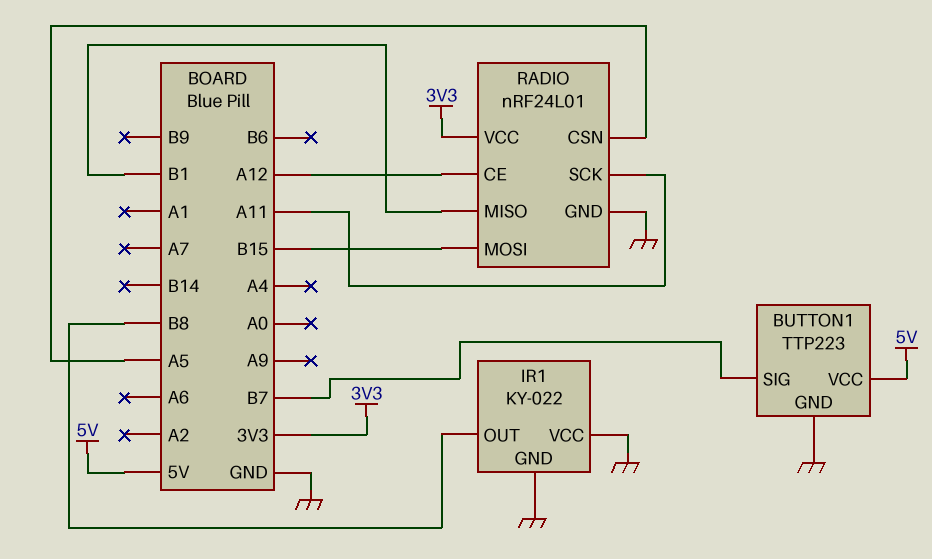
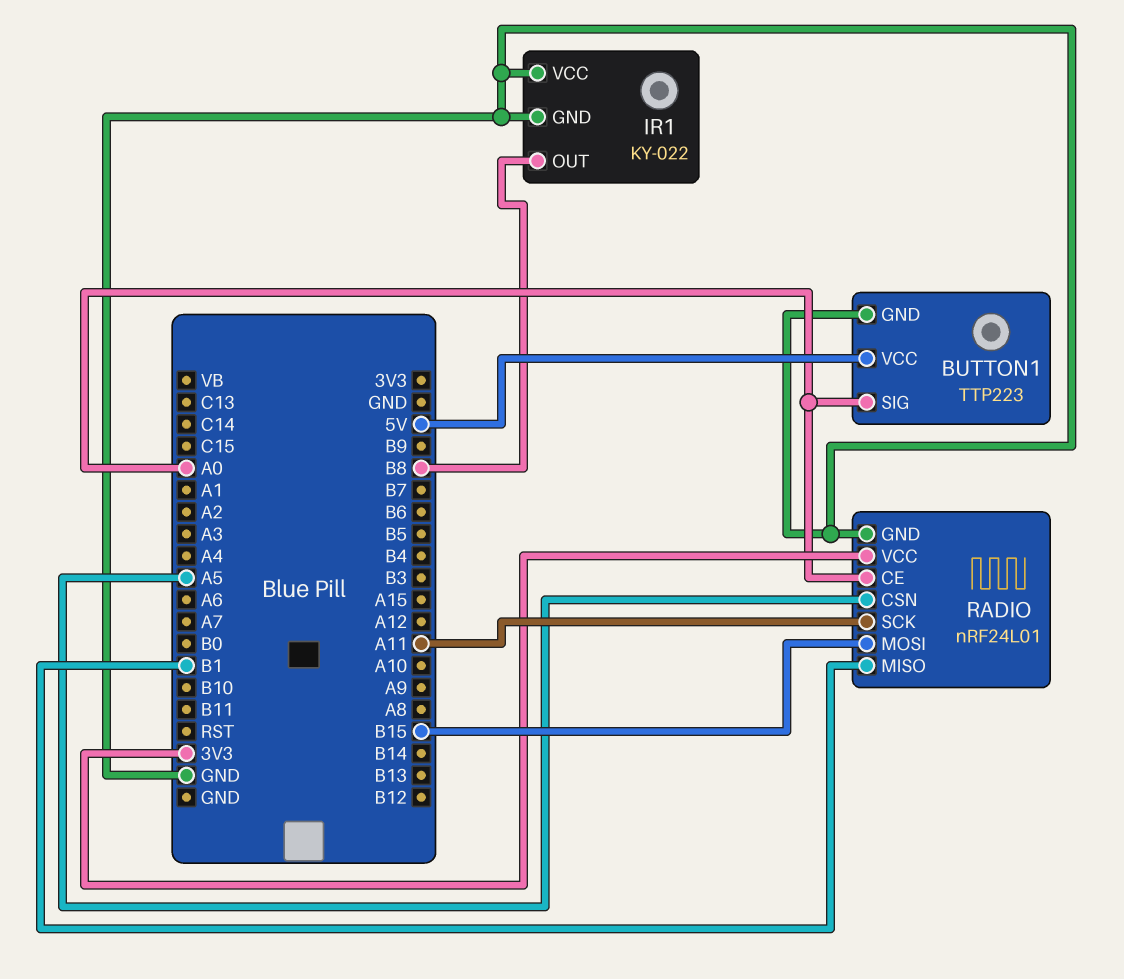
BUTTON1 pin SIG: B7 -> A0
RADIO pin CE: A12 -> A0

